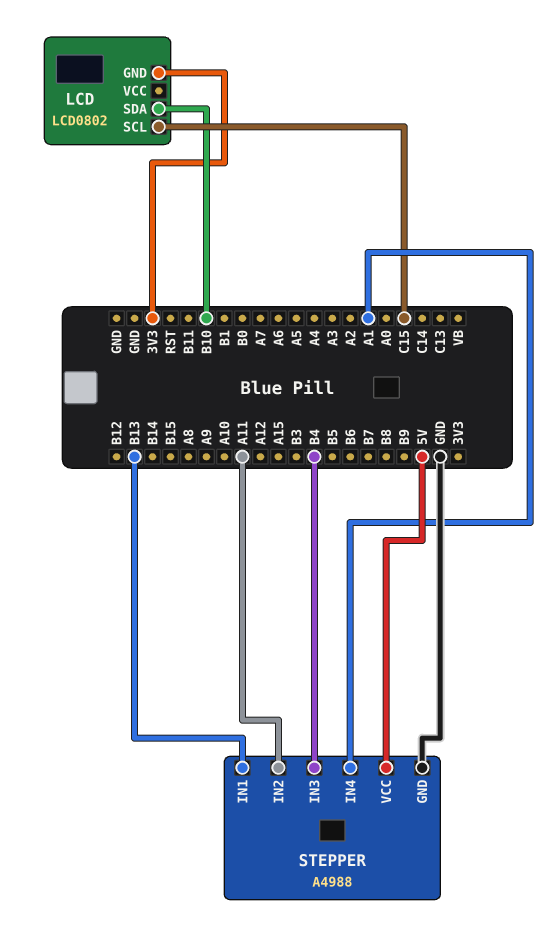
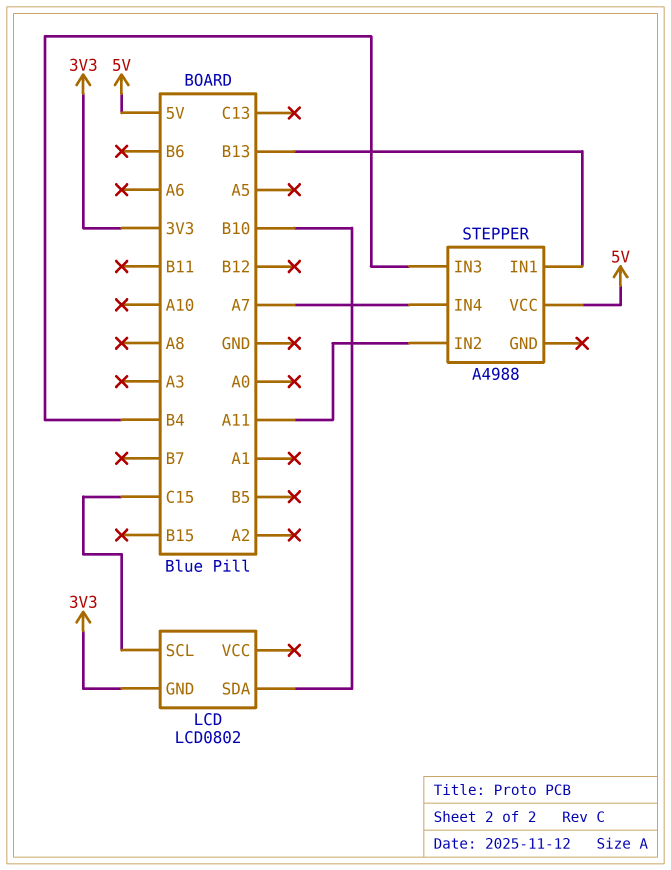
STEPPER pin GND: GND -> none
STEPPER pin IN4: A1 -> A7

